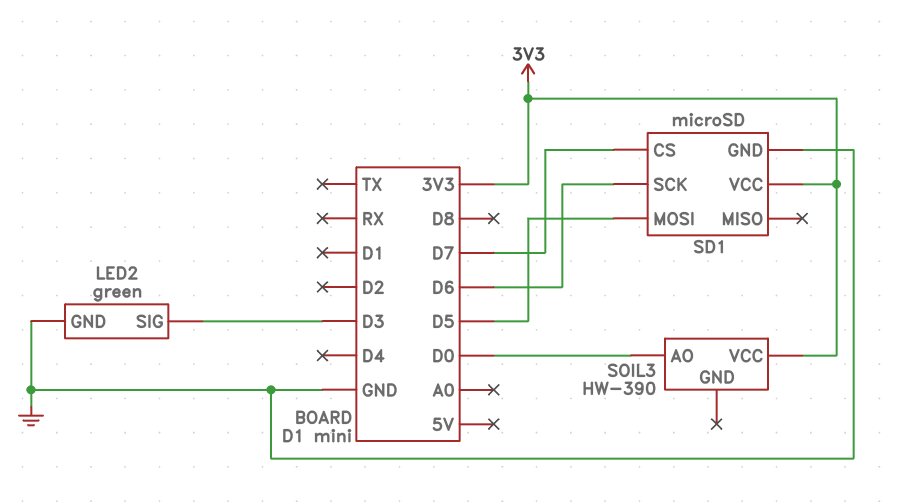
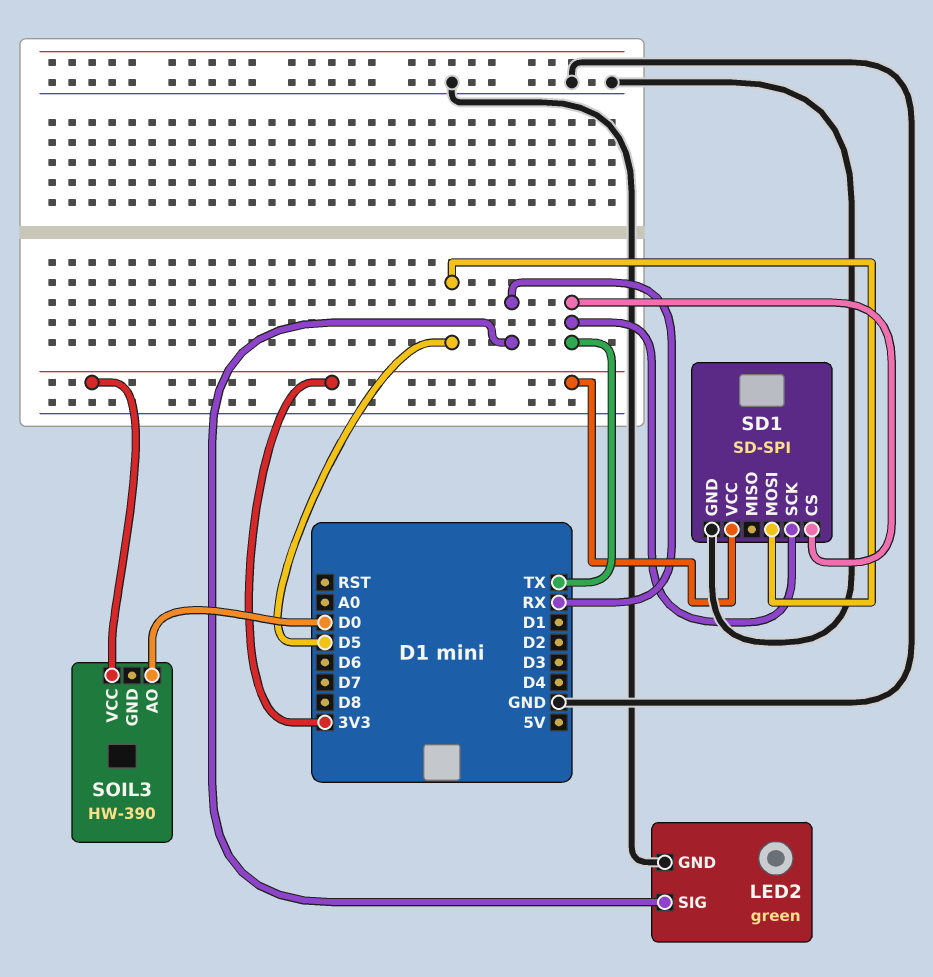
LED2 pin SIG: D3 -> RX
SD1: microSD -> SD-SPI
SD1 pin CS: D7 -> TX
SD1 pin SCK: D6 -> TX

